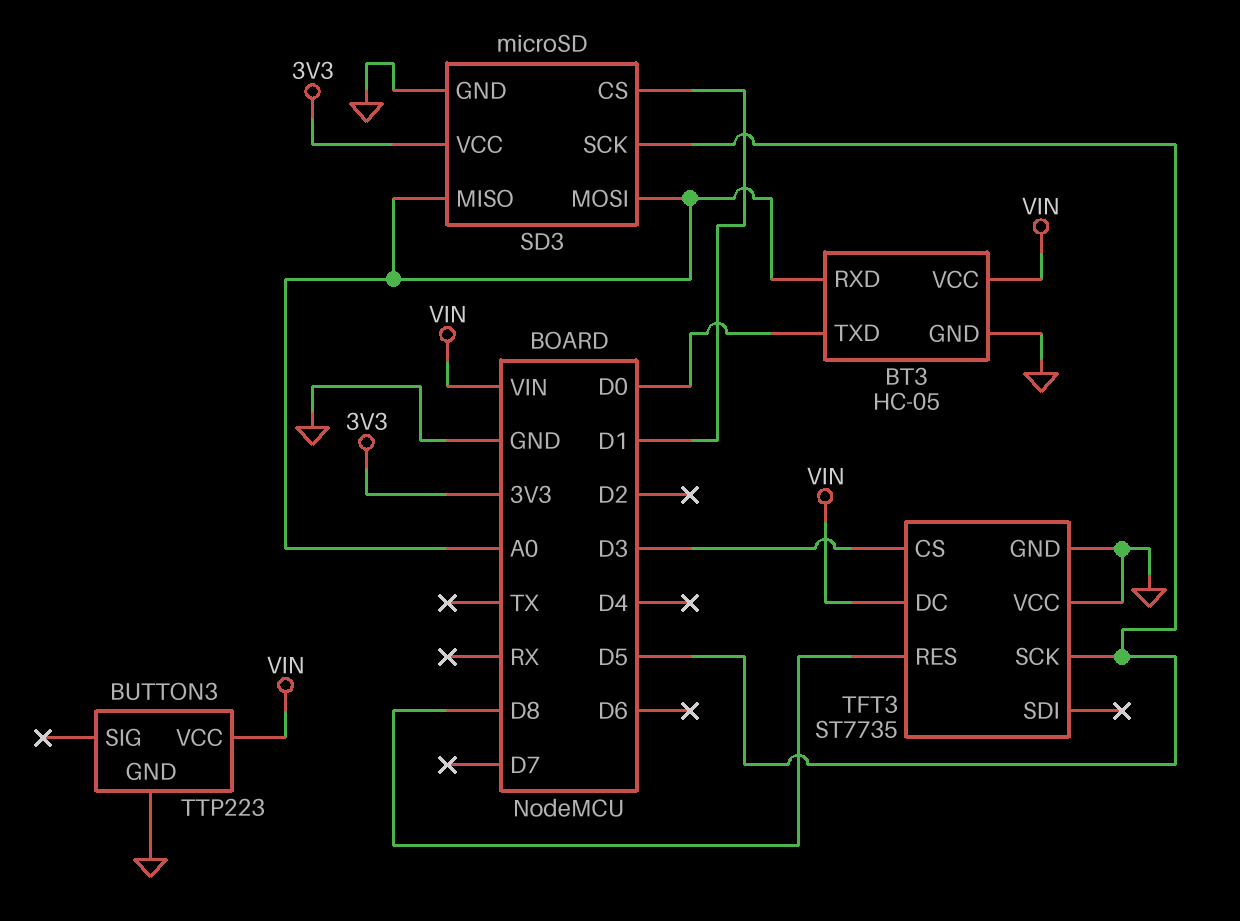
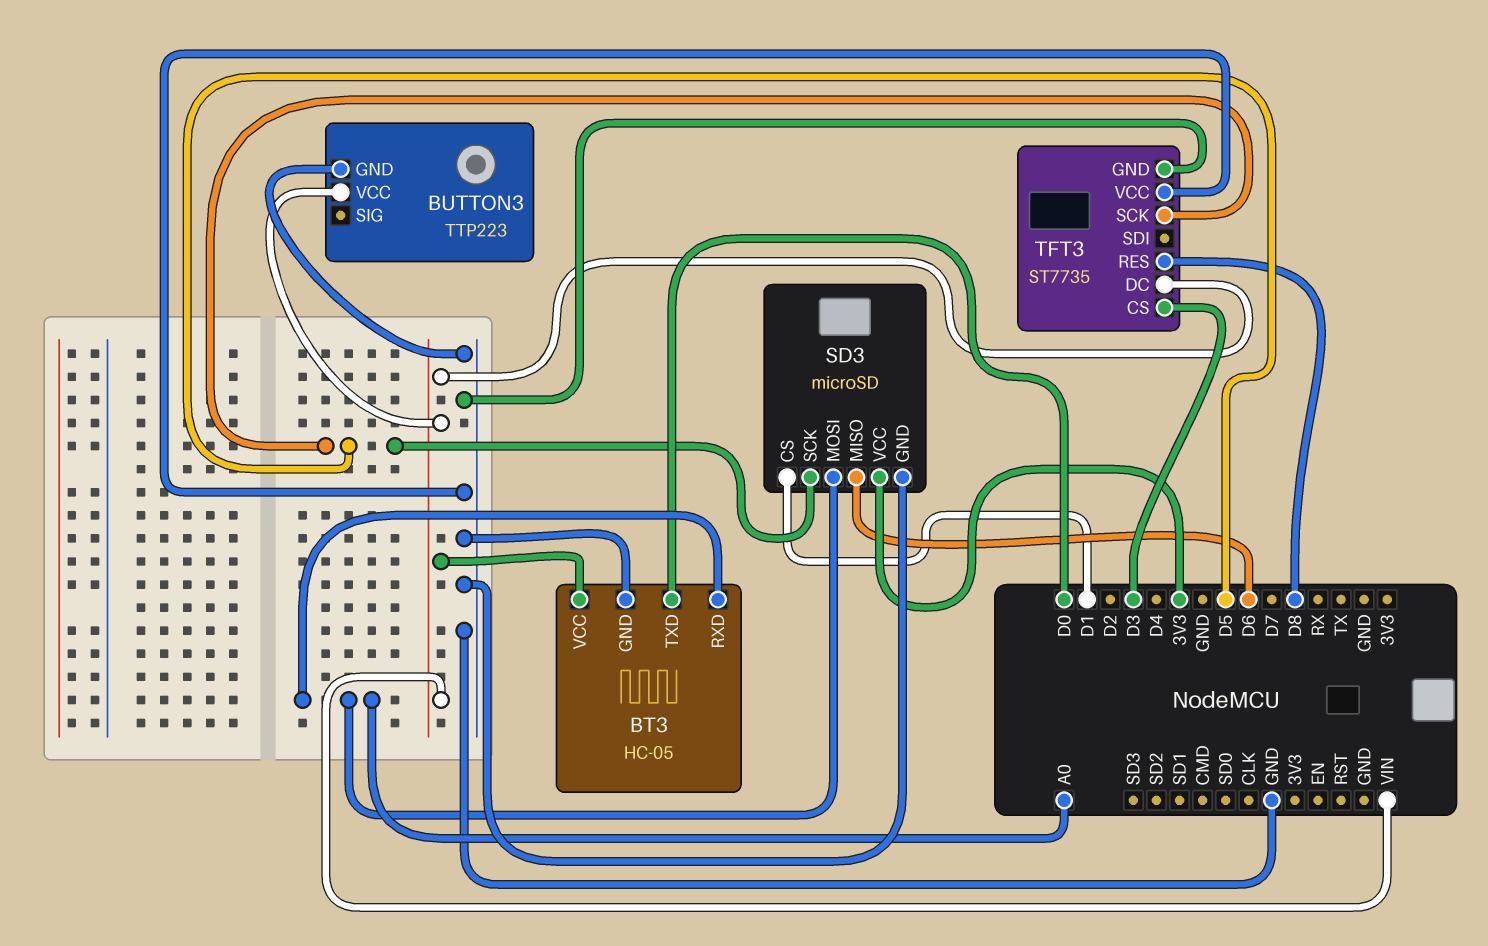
SD3 pin MISO: A0 -> D6

